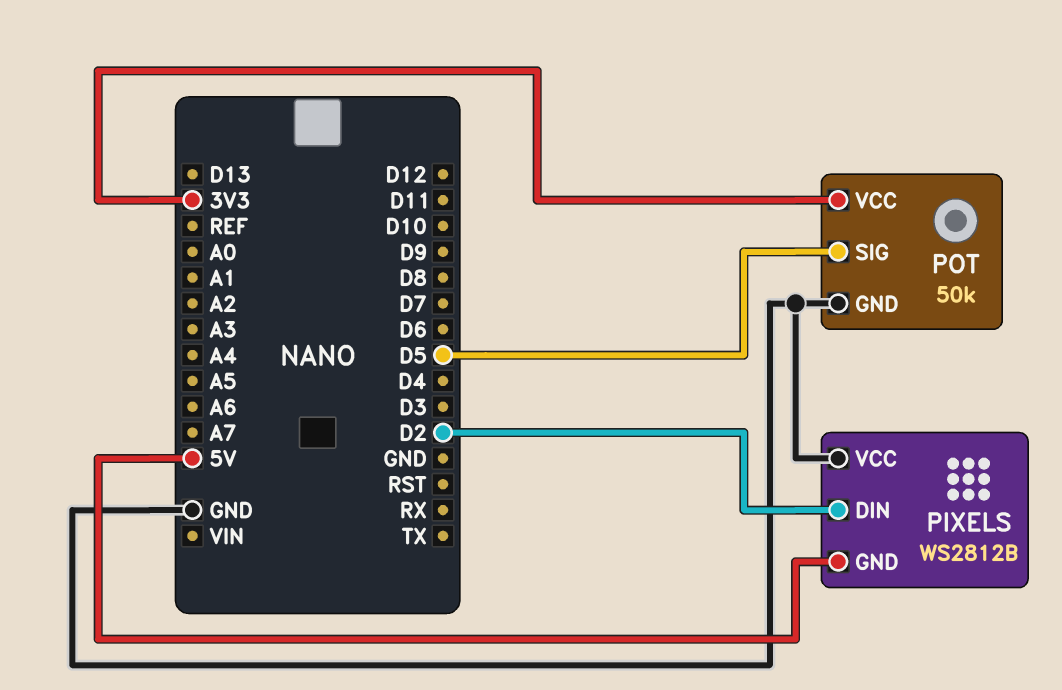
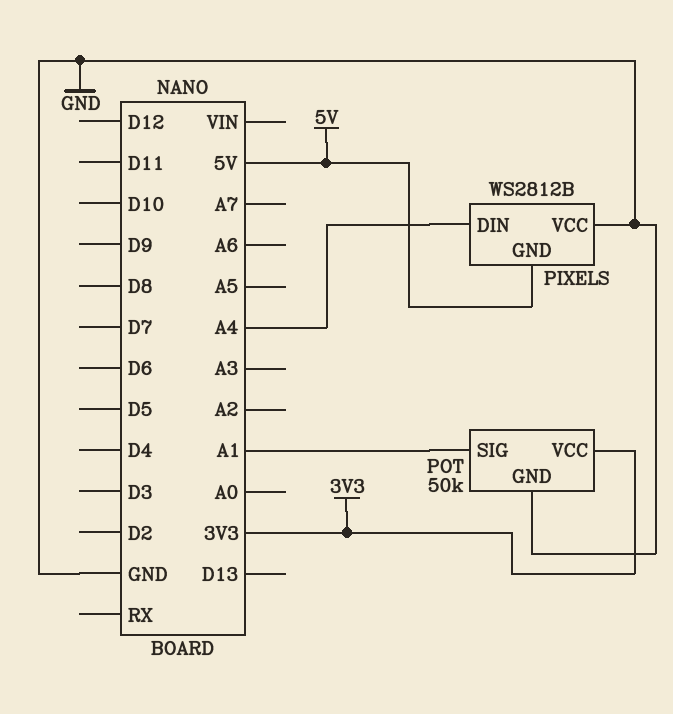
PIXELS pin DIN: D2 -> A4
POT pin SIG: D5 -> A1

